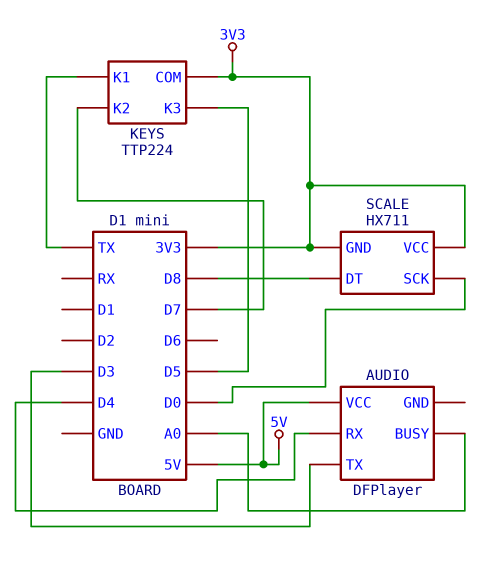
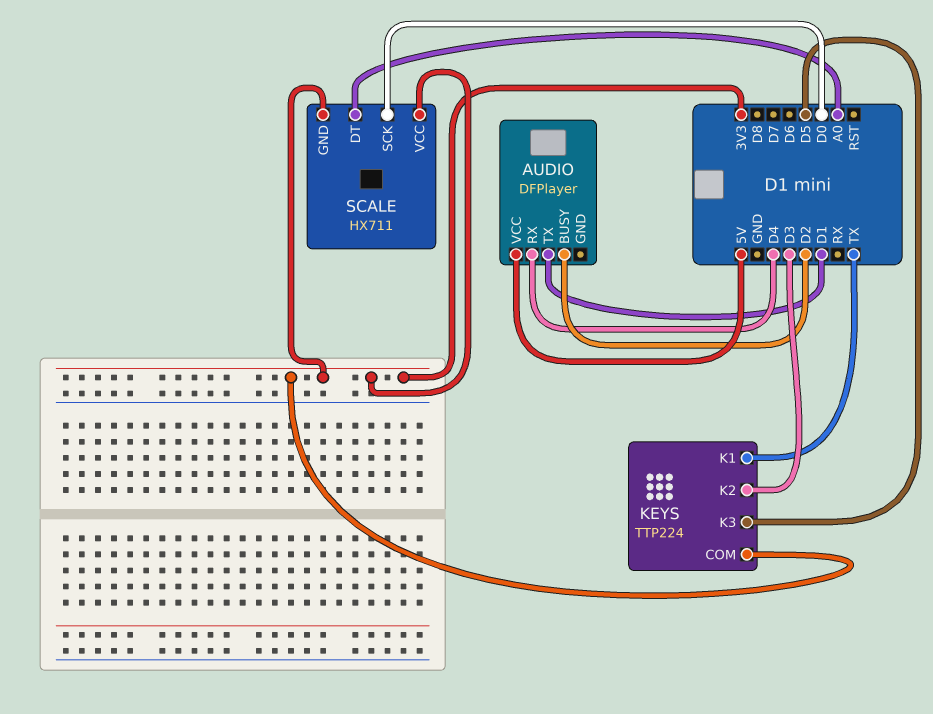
AUDIO pin BUSY: A0 -> D2
AUDIO pin TX: D3 -> D1
KEYS pin K2: D7 -> D3
SCALE pin DT: D8 -> A0

